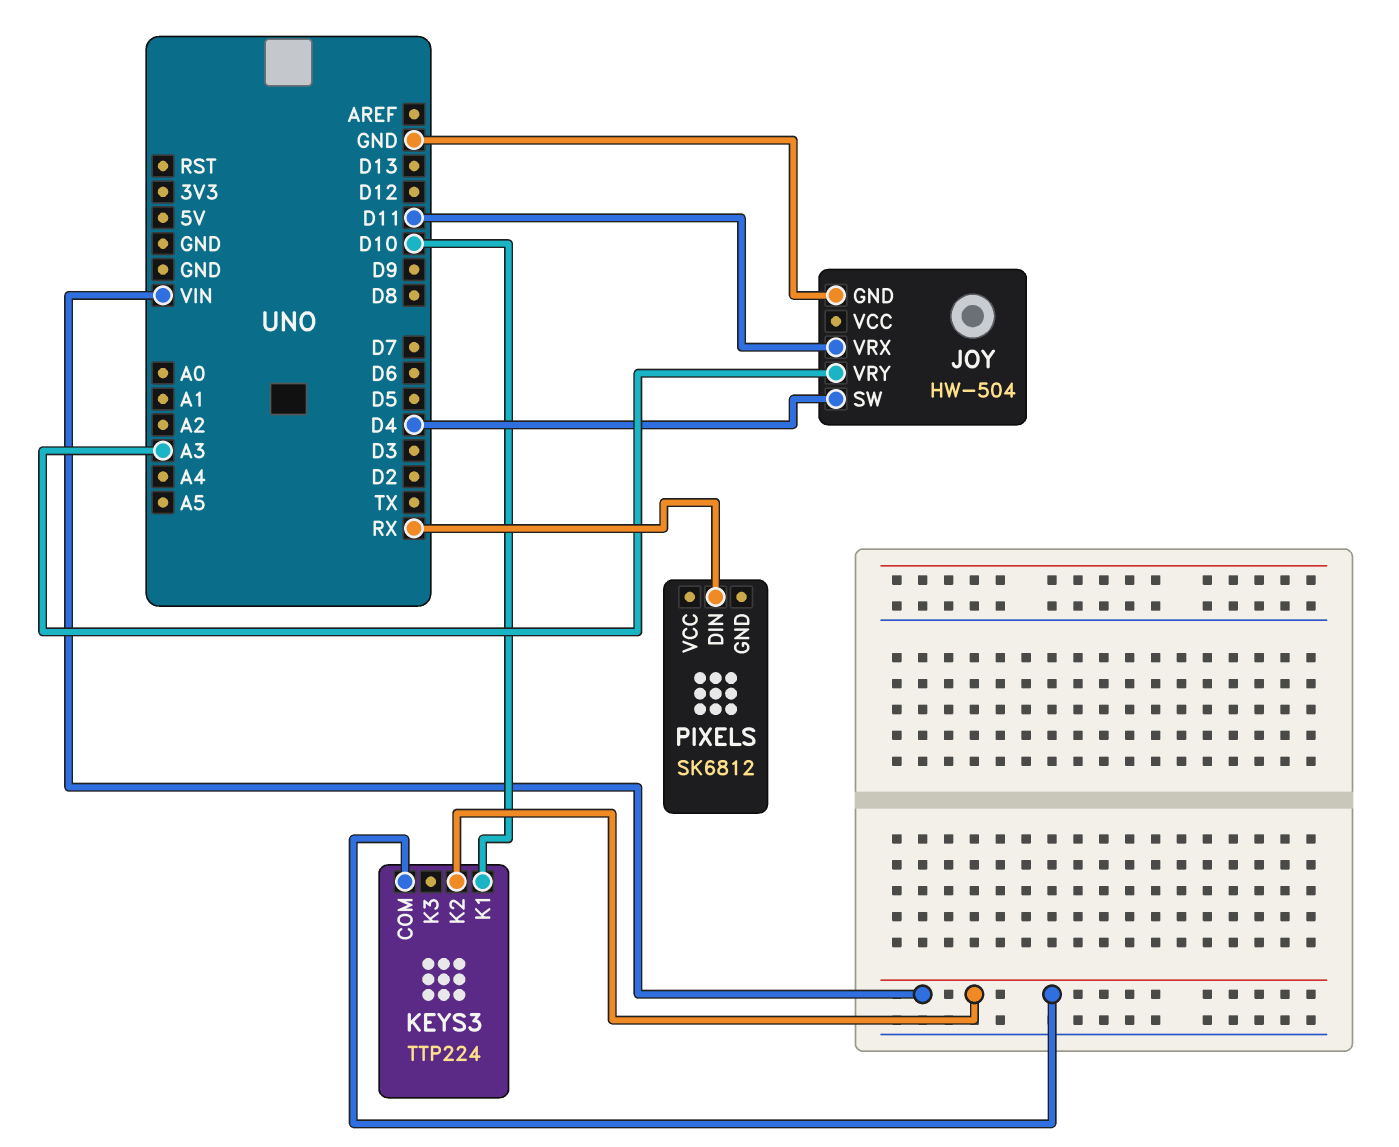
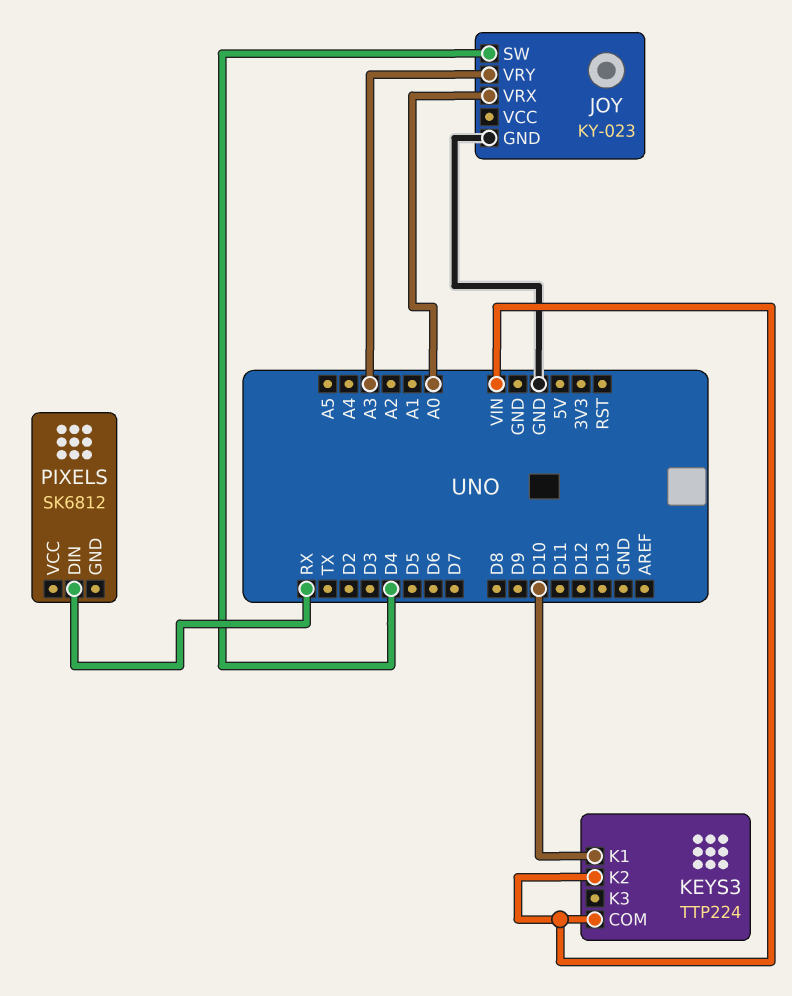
JOY: HW-504 -> KY-023
JOY pin VRX: D11 -> A0

